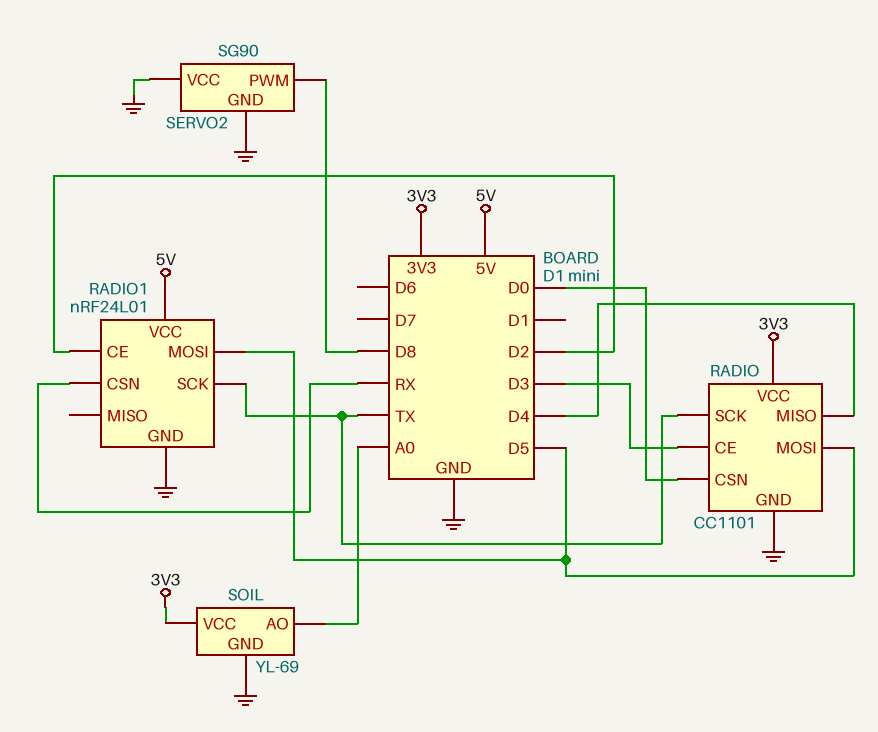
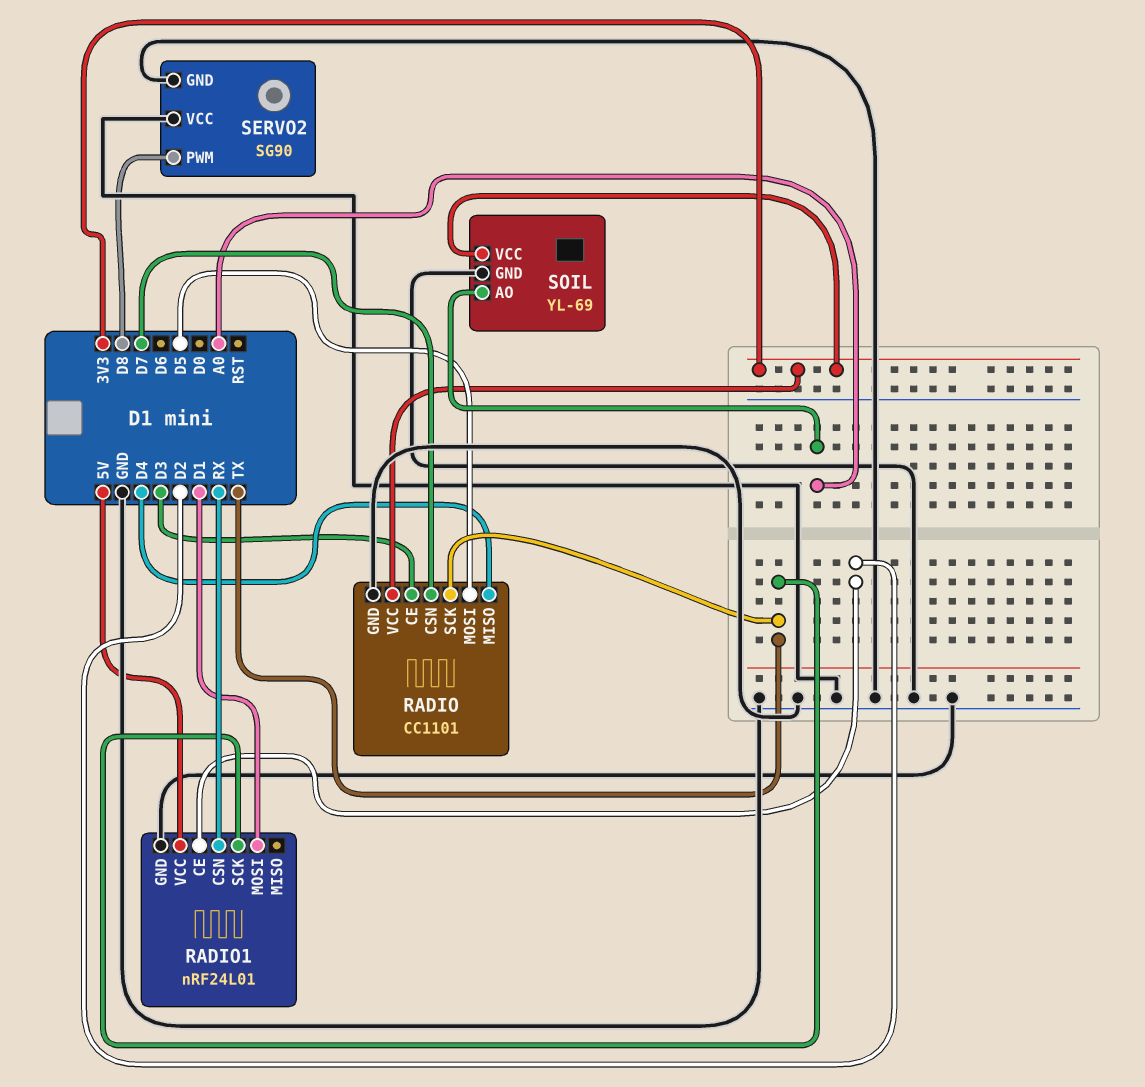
RADIO pin CSN: D0 -> D7
RADIO1 pin MOSI: D5 -> D1

